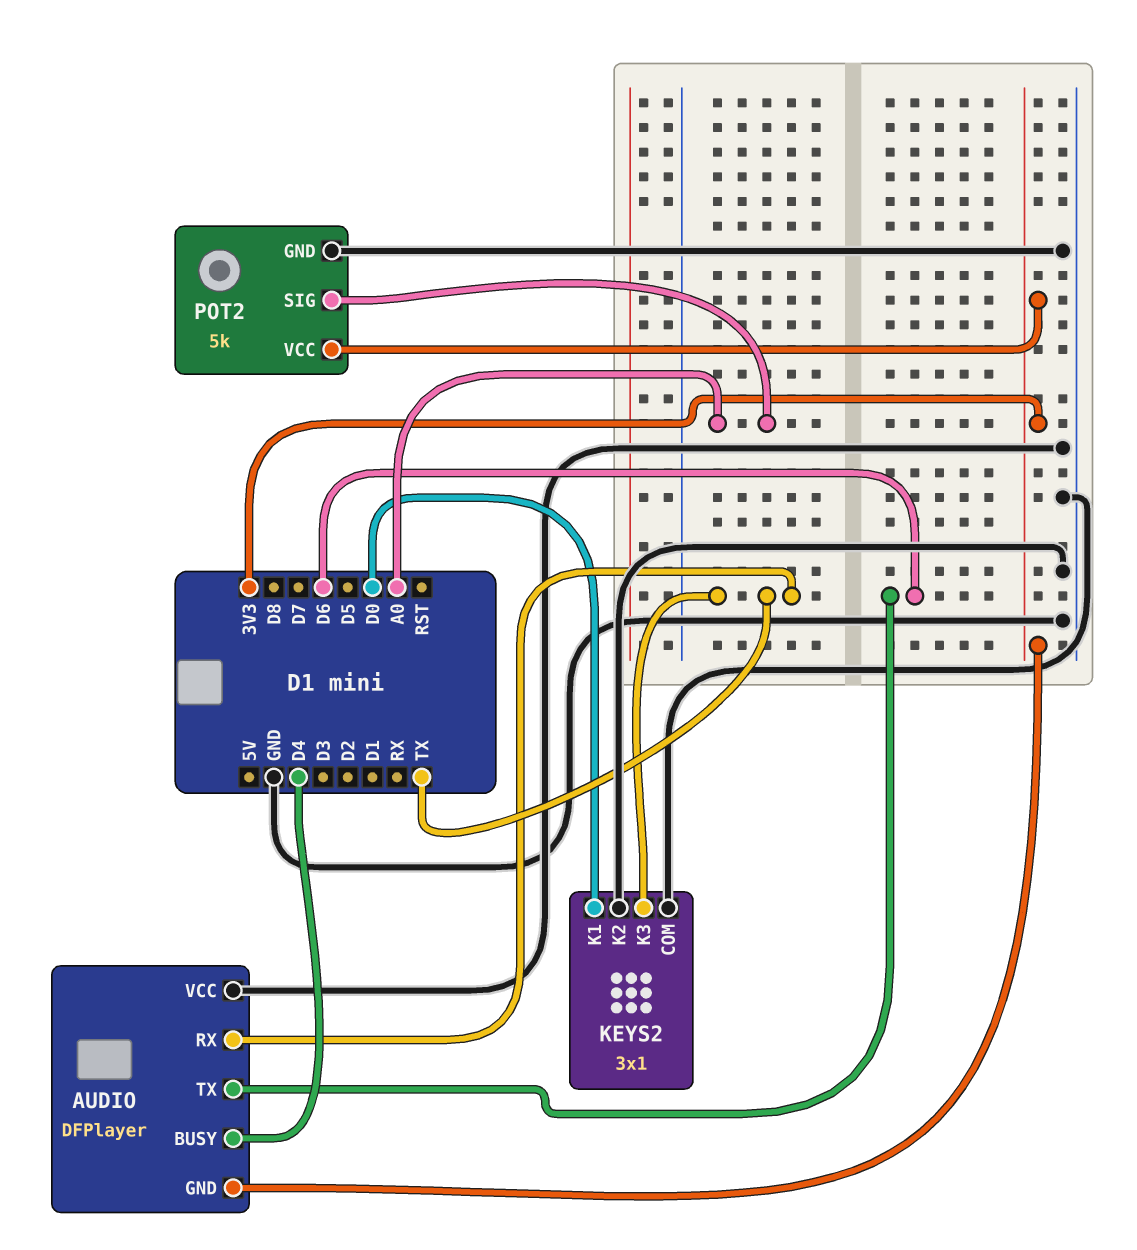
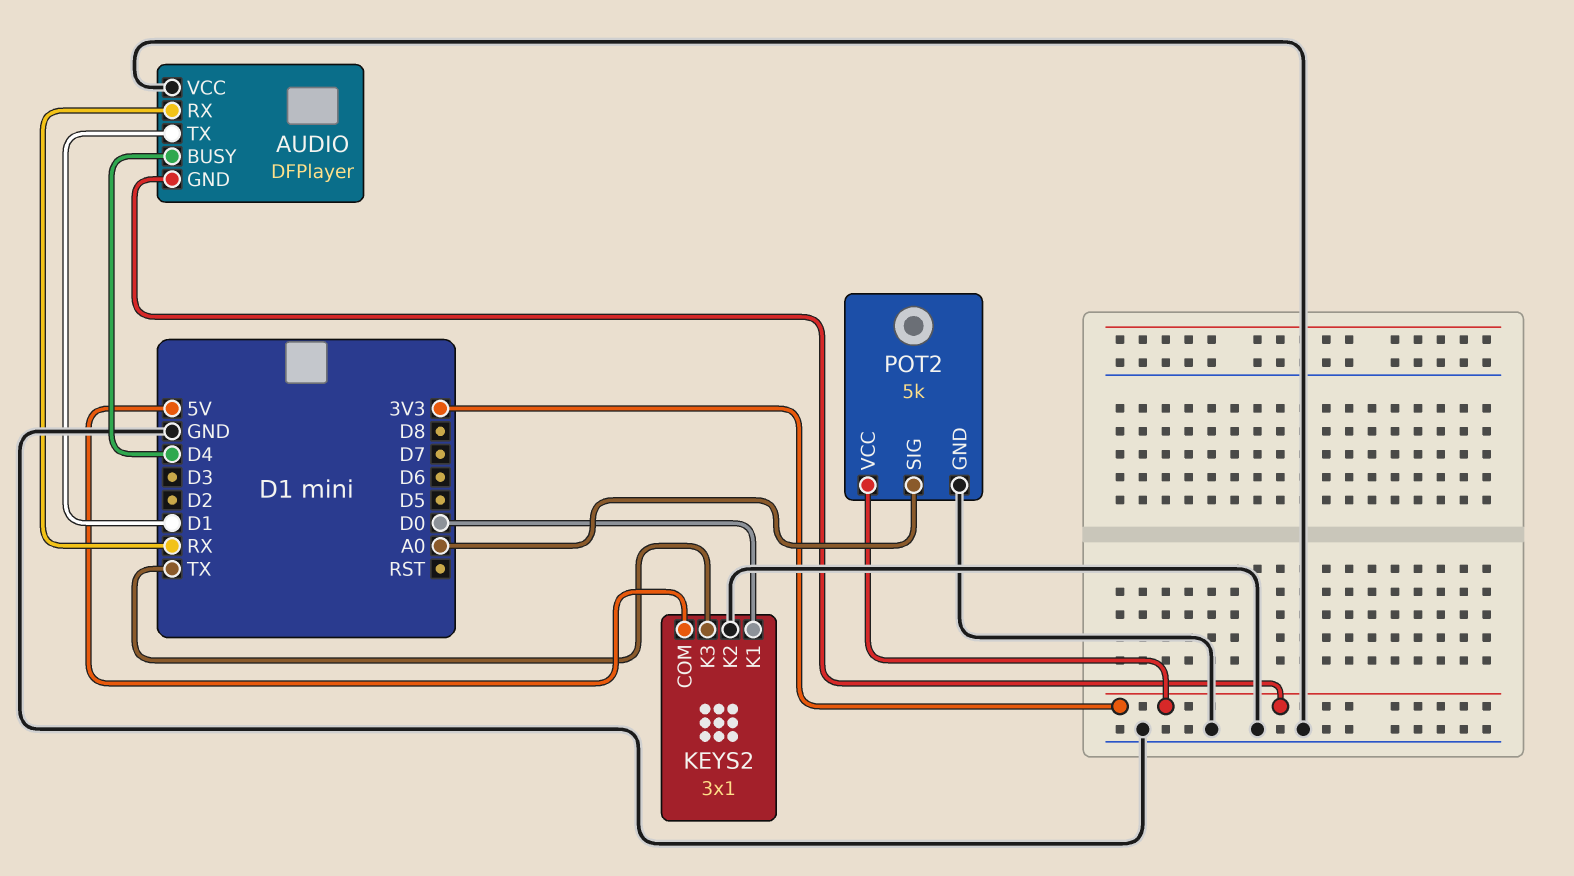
AUDIO pin RX: TX -> RX
AUDIO pin TX: D6 -> D1
KEYS2 pin COM: GND -> 5V

